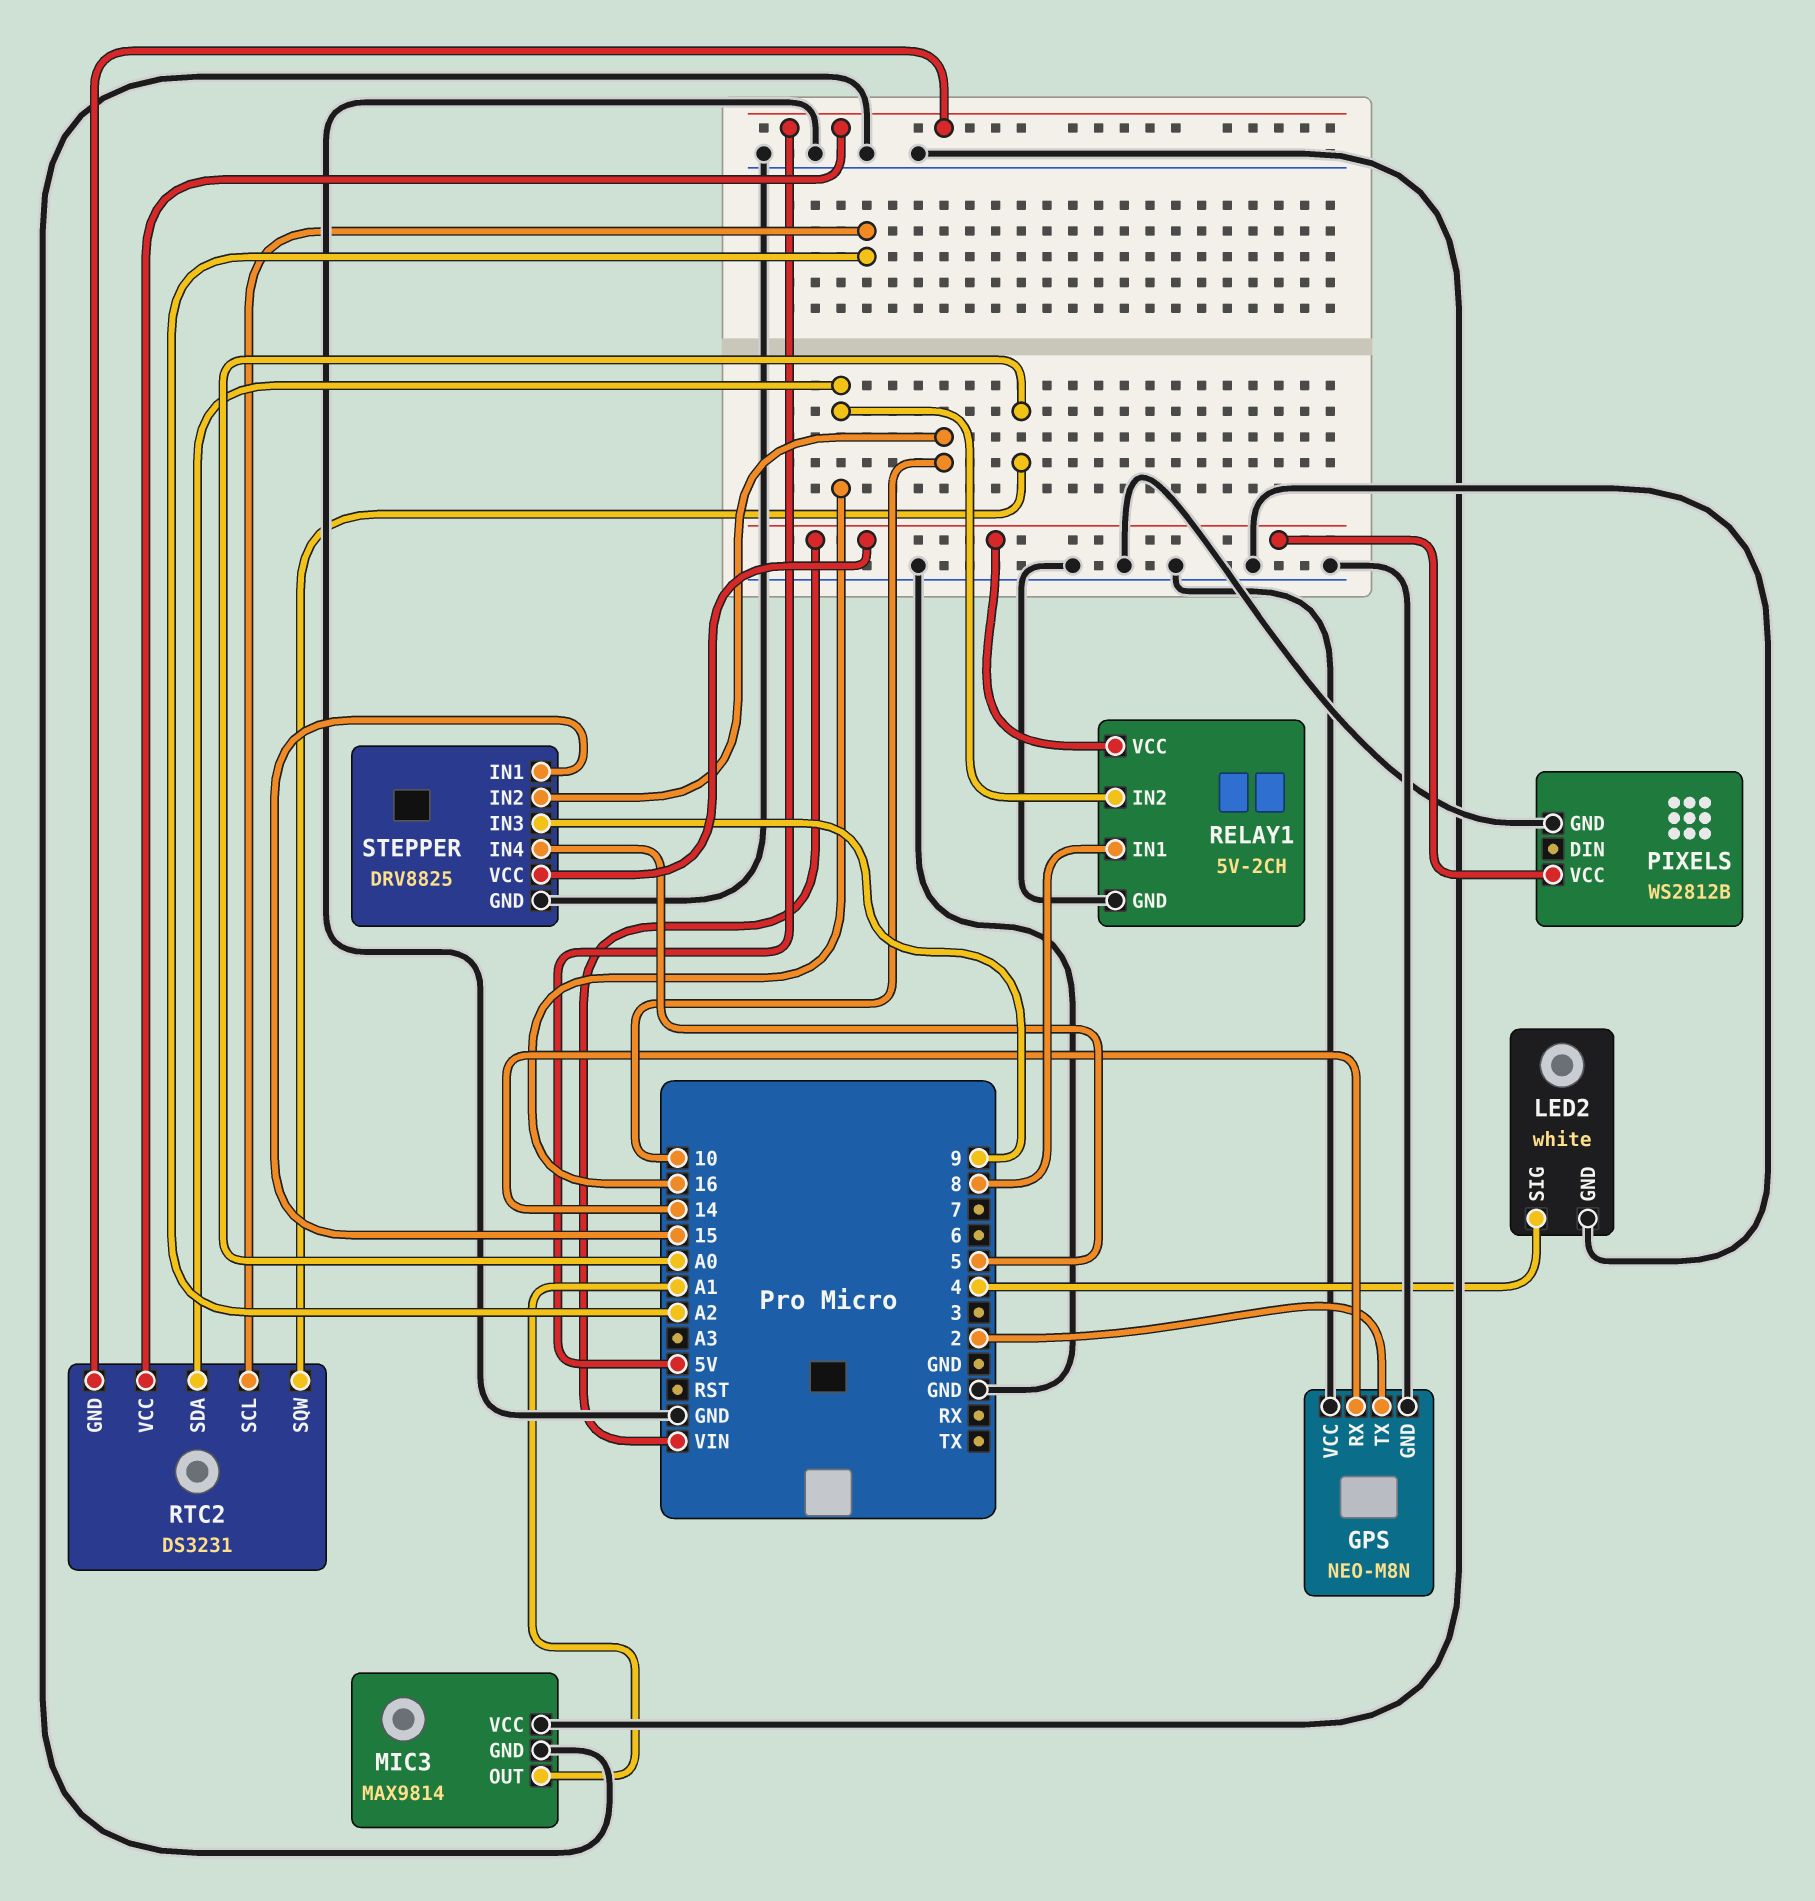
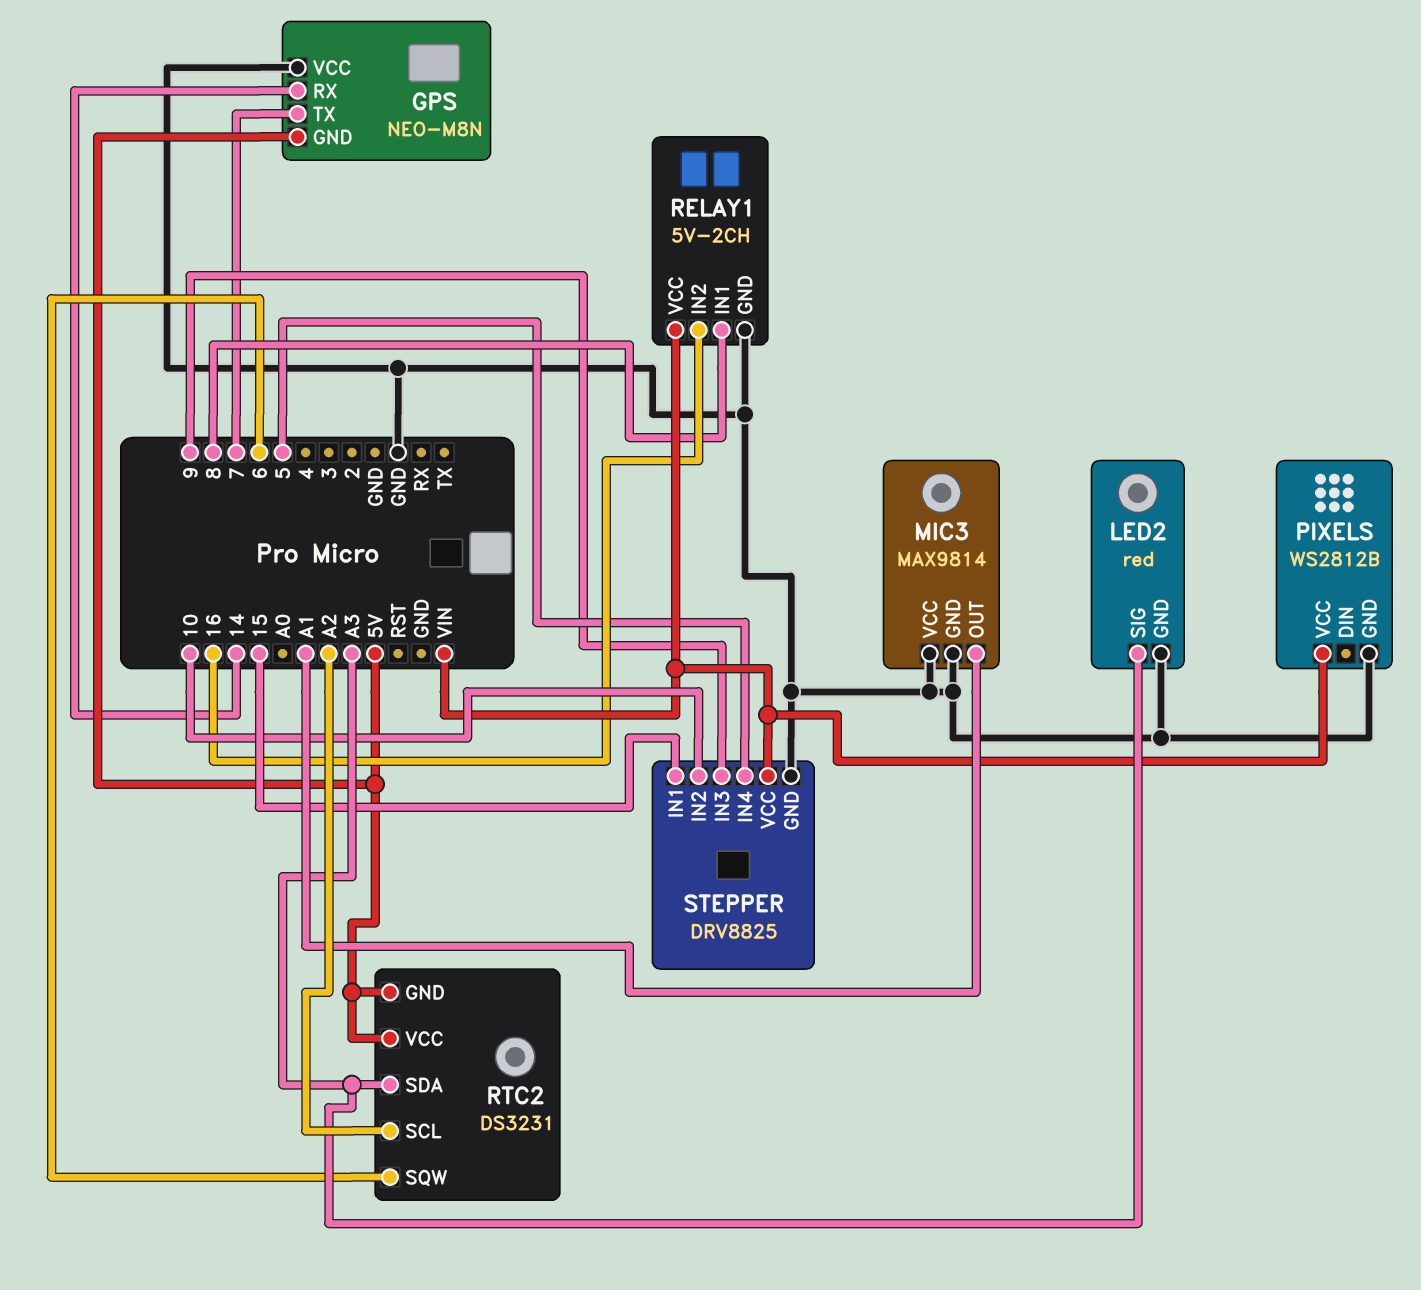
GPS pin GND: GND -> 5V
GPS pin TX: 2 -> 7
LED2: white -> red
LED2 pin SIG: 4 -> A3
RTC2 pin SDA: 16 -> A3
RTC2 pin SQW: A0 -> 6

